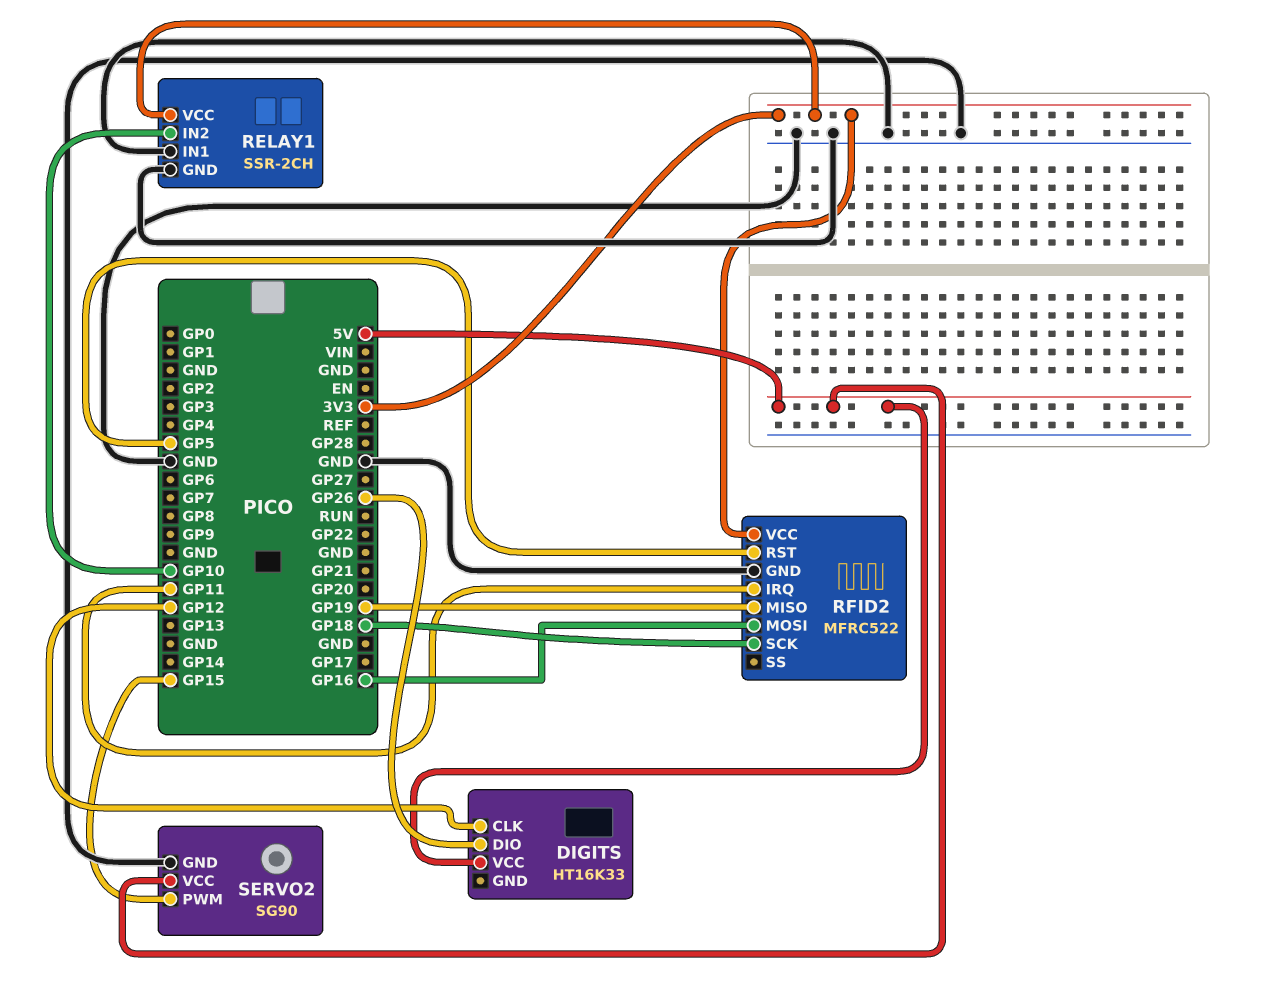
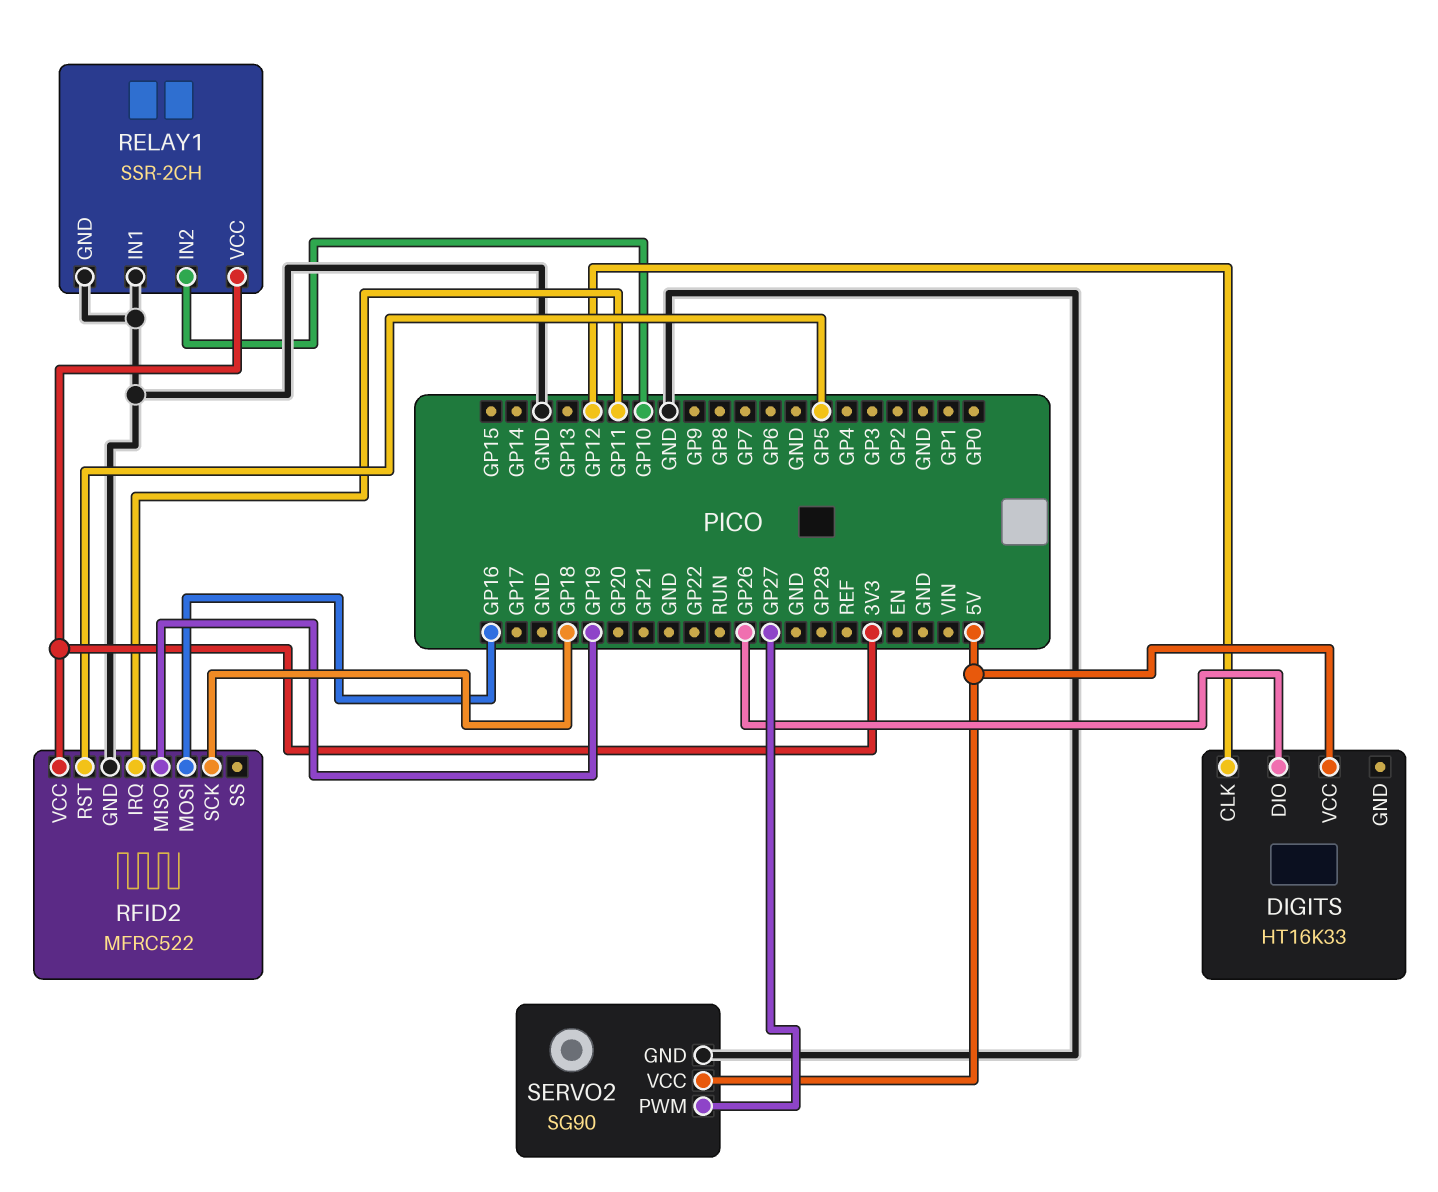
SERVO2 pin PWM: GP15 -> GP27

